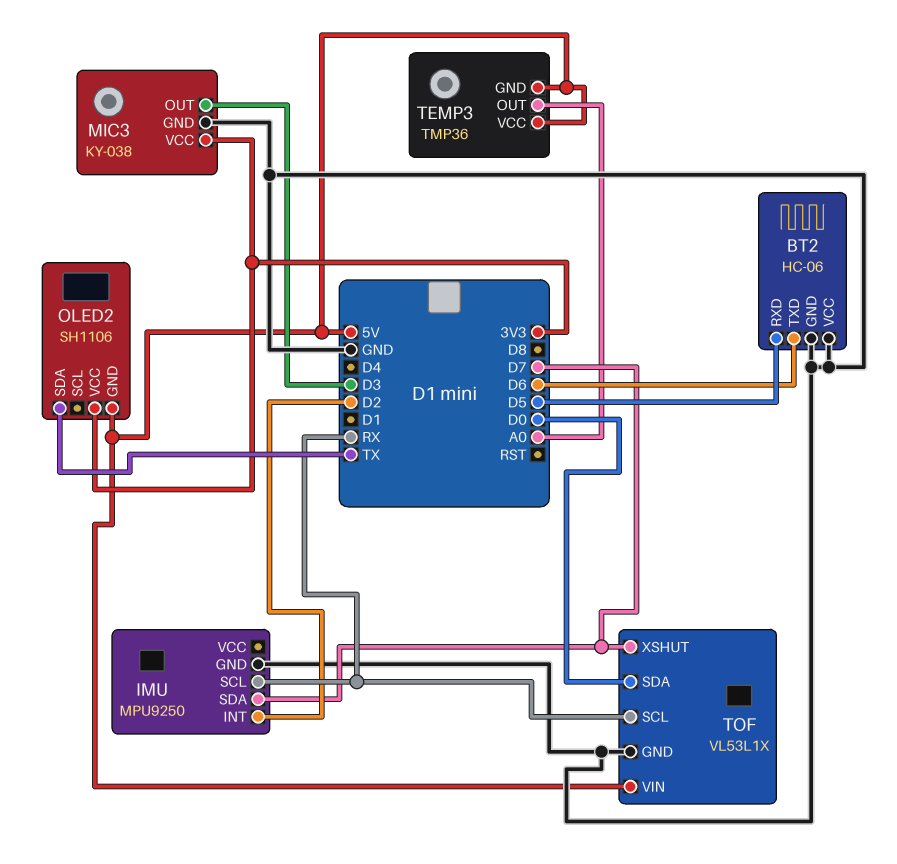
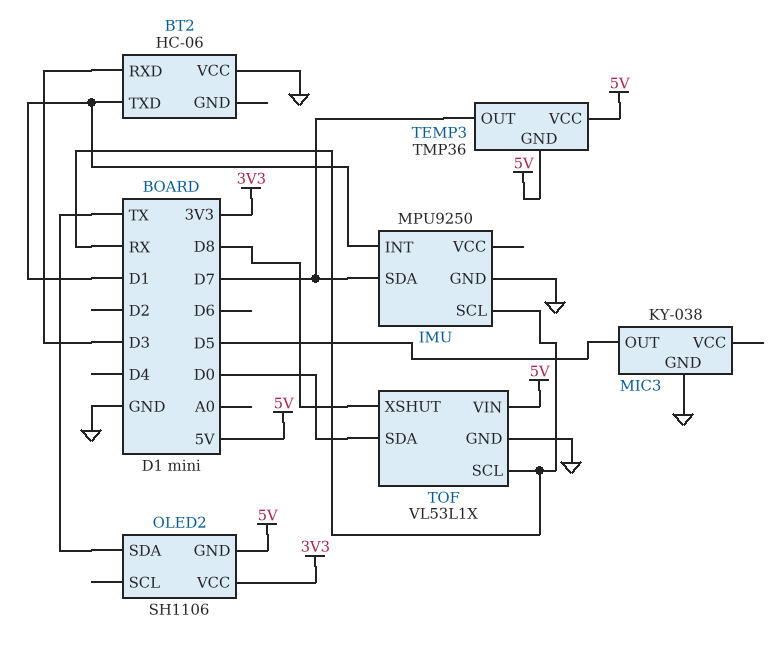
BT2 pin GND: GND -> none
BT2 pin RXD: D5 -> D3
BT2 pin TXD: D6 -> D1
IMU pin INT: D2 -> D1
MIC3 pin OUT: D3 -> D5
MIC3 pin VCC: 3V3 -> none
TEMP3 pin OUT: A0 -> D7
TOF pin XSHUT: D7 -> D8

